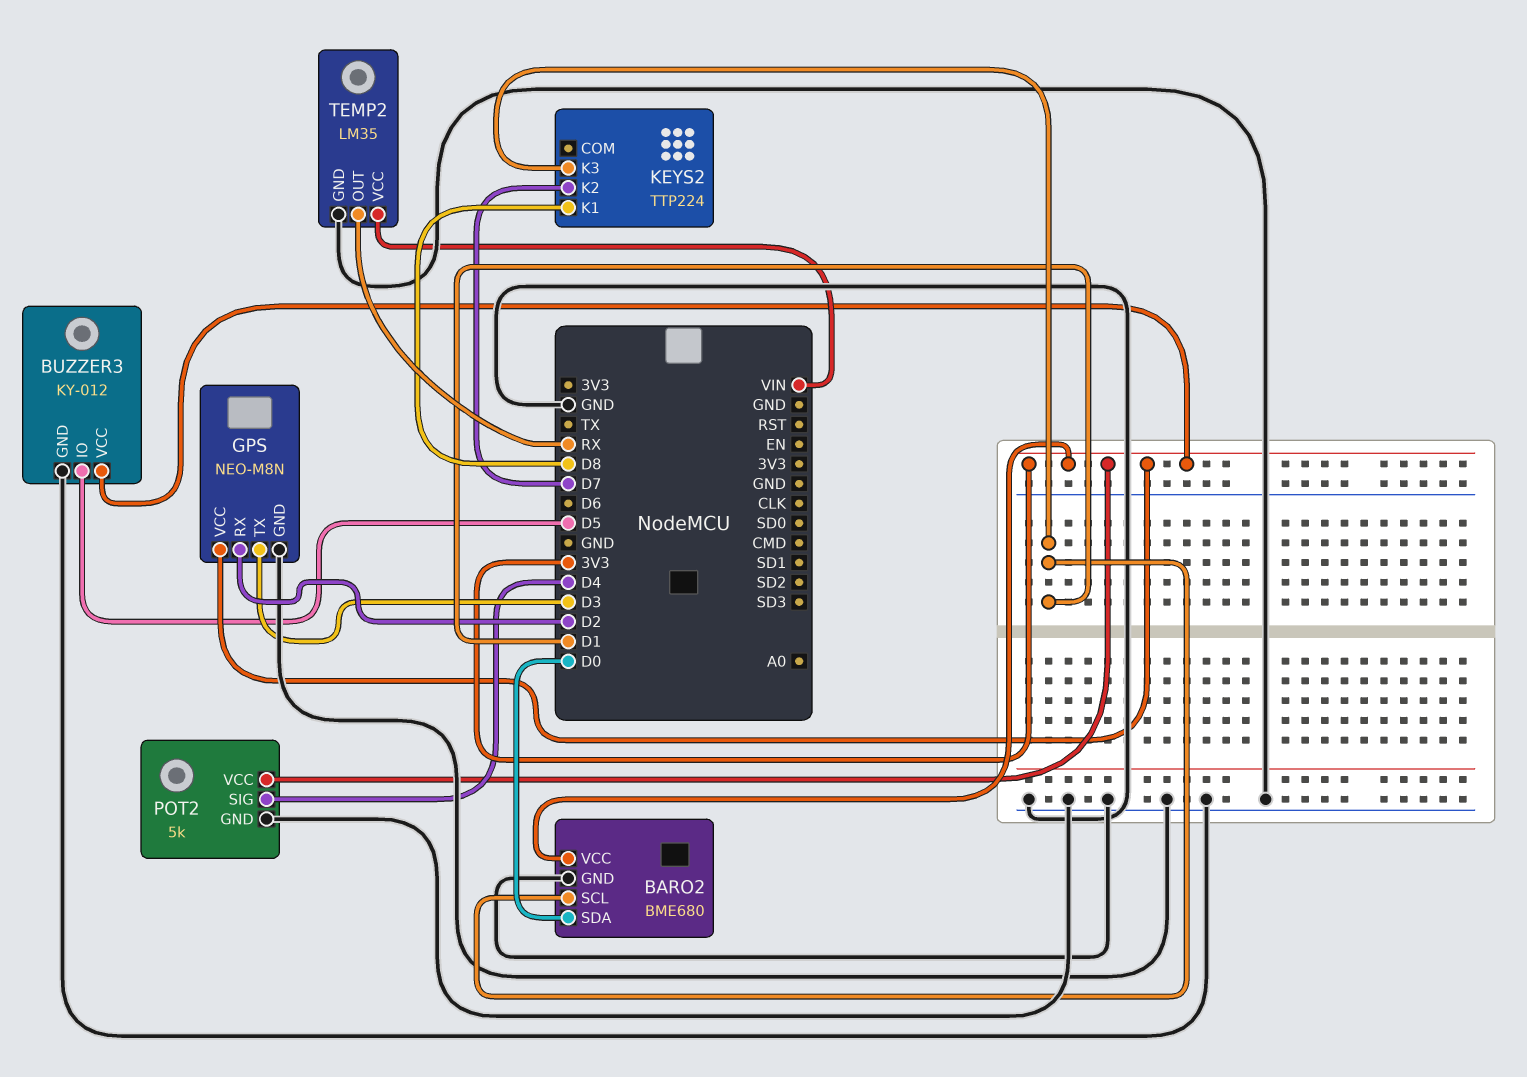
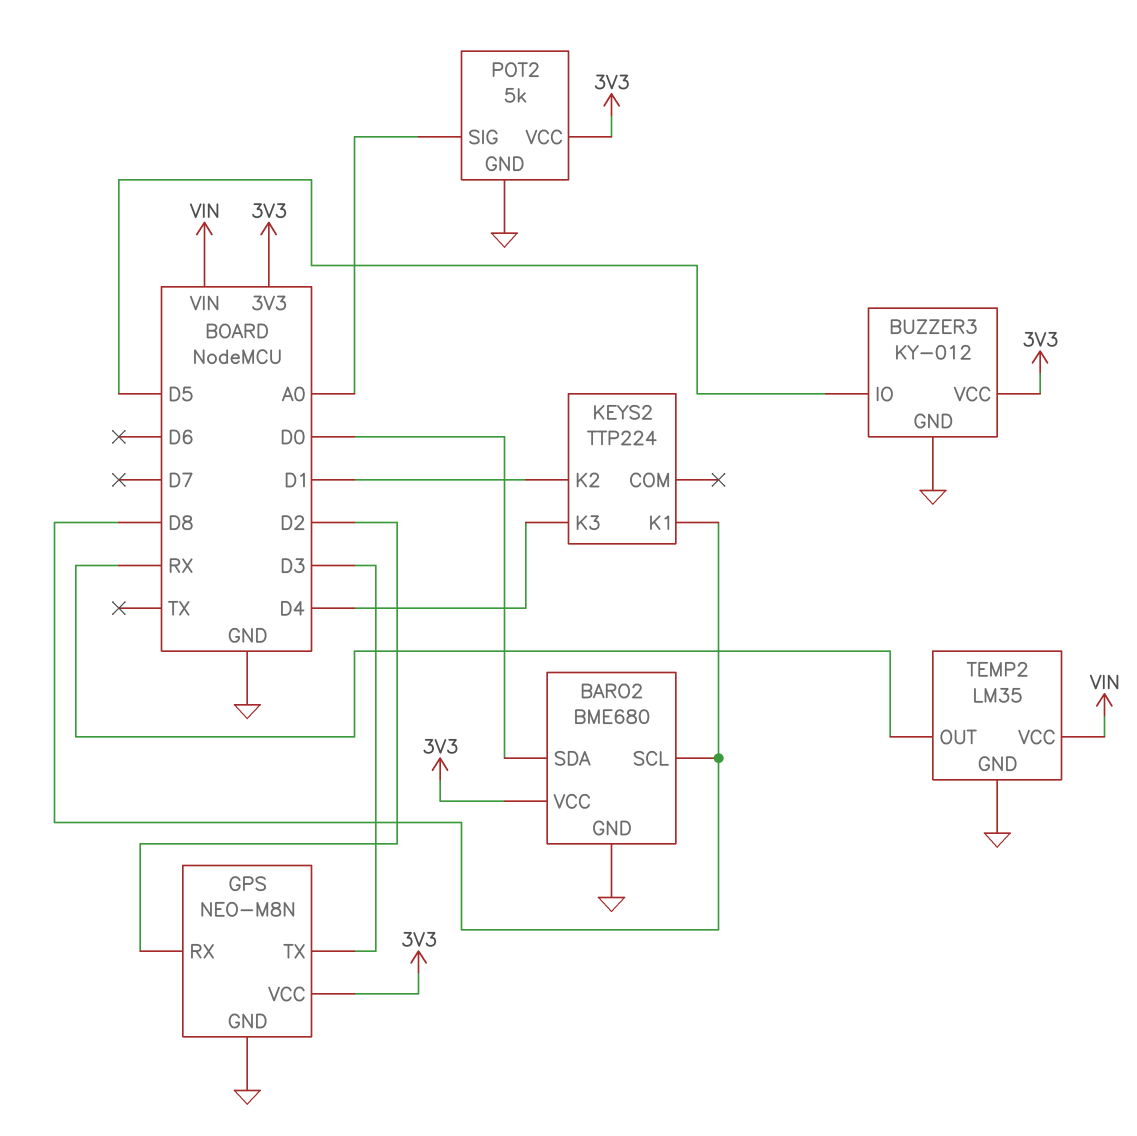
BARO2 pin SCL: D1 -> D8
KEYS2 pin K2: D7 -> D1
KEYS2 pin K3: D1 -> D4
POT2 pin SIG: D4 -> A0

